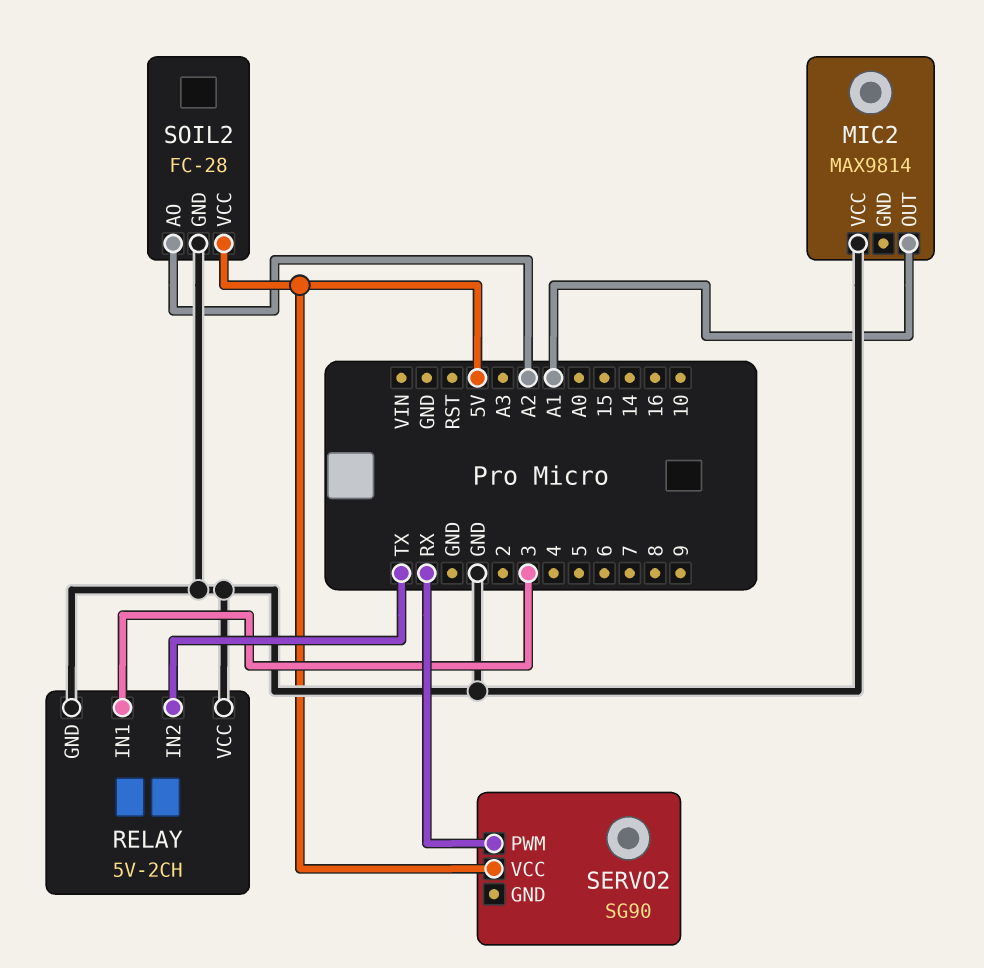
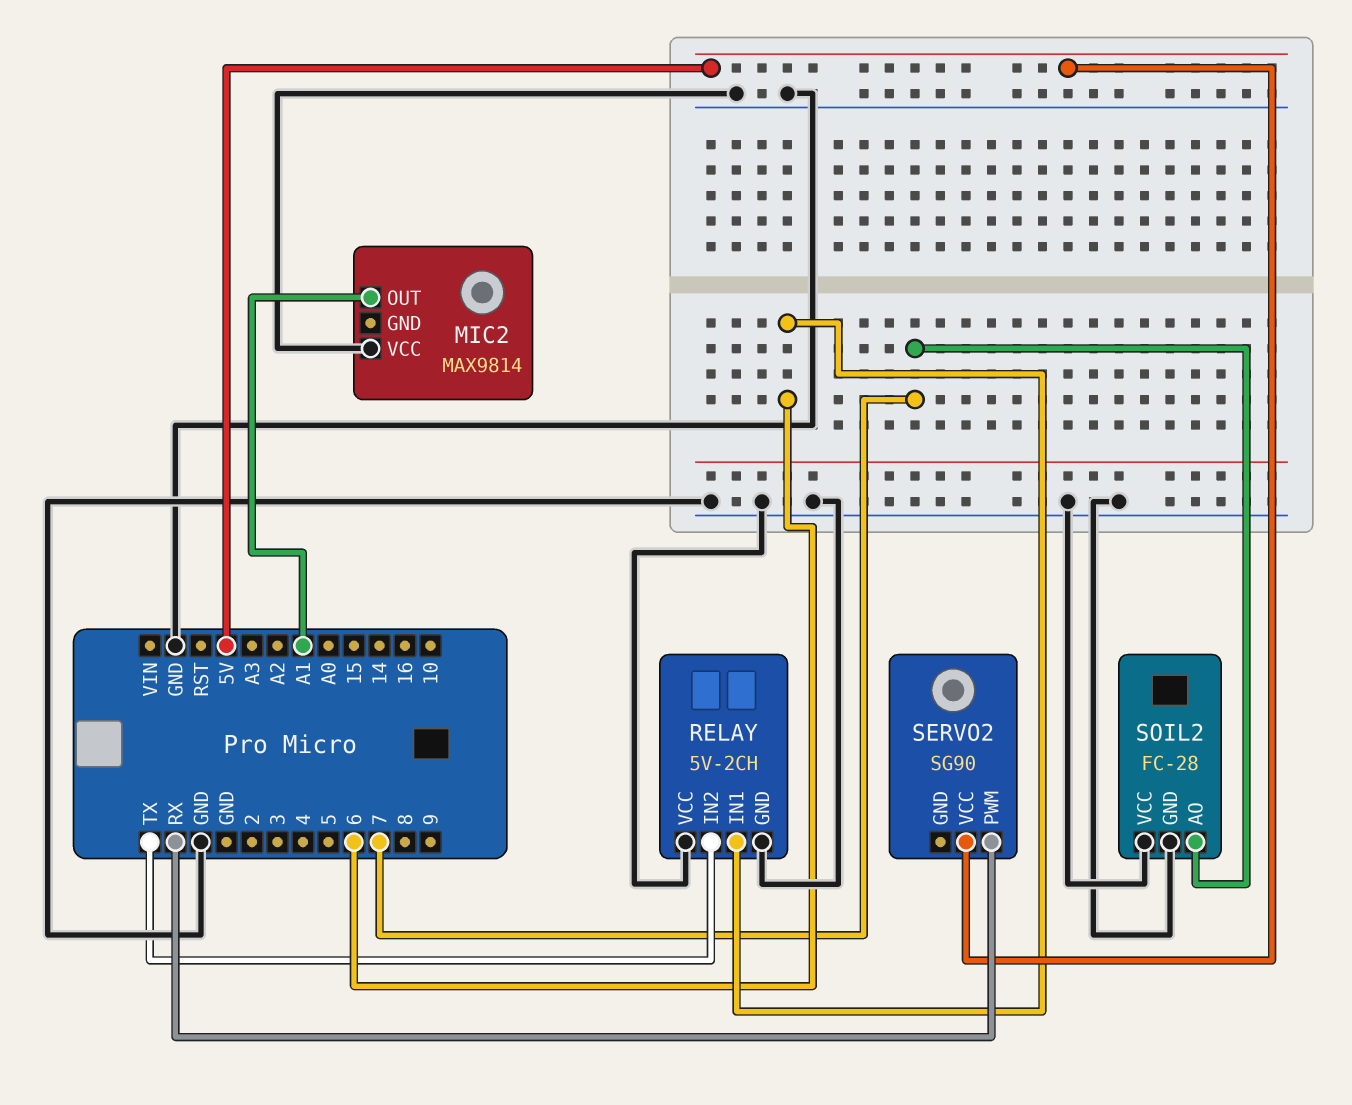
RELAY pin IN1: 3 -> 6
SOIL2 pin AO: A2 -> 7
SOIL2 pin VCC: 5V -> GND

